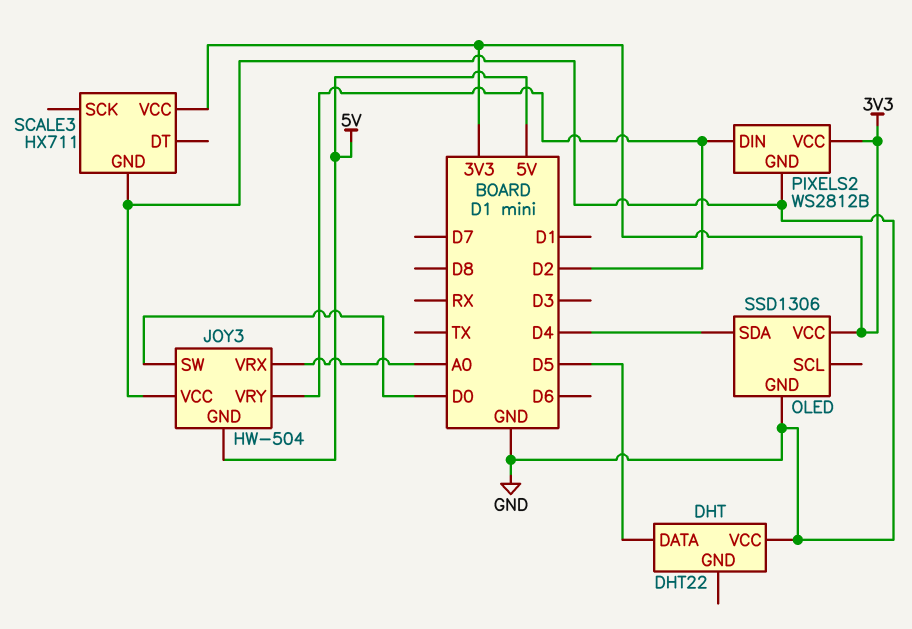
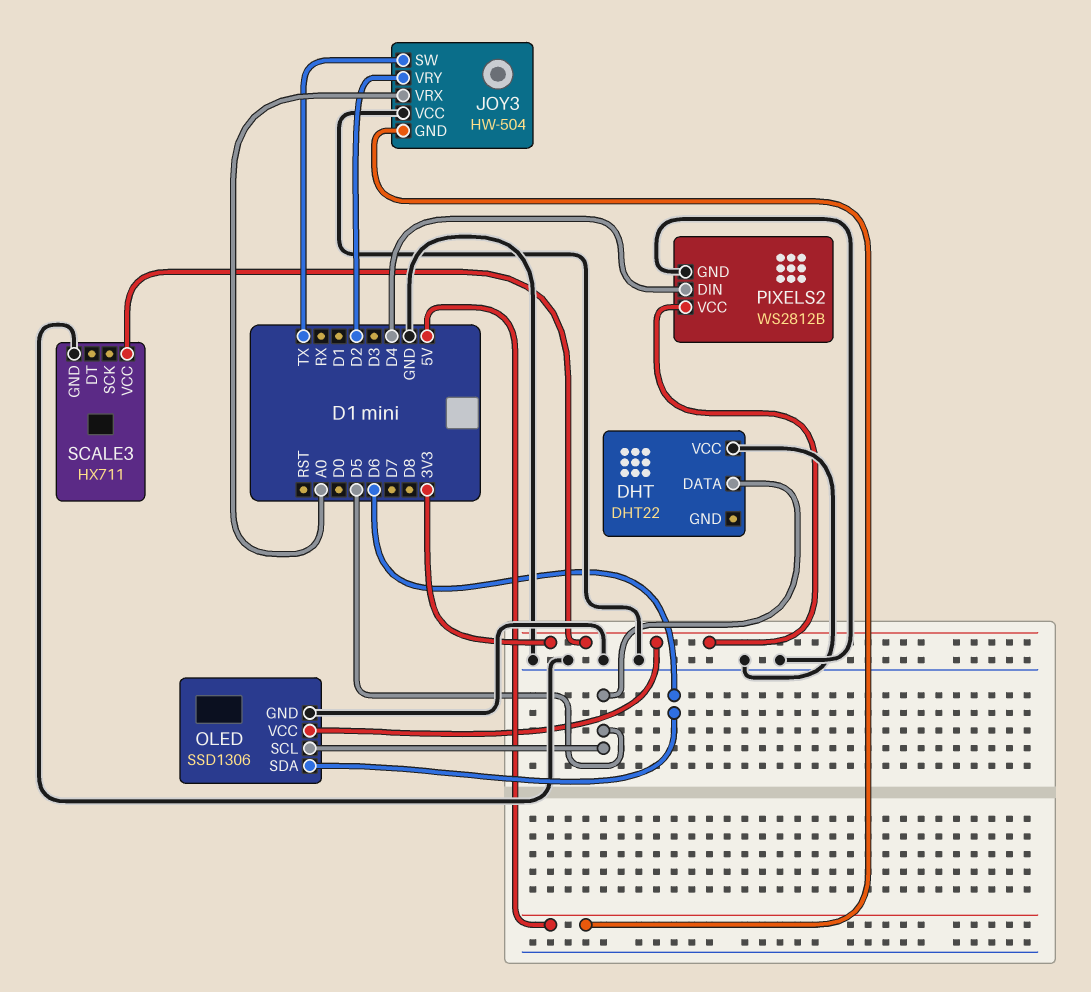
JOY3 pin SW: D0 -> TX
OLED pin SCL: none -> D5
OLED pin SDA: D4 -> D6
PIXELS2 pin DIN: D2 -> D4

